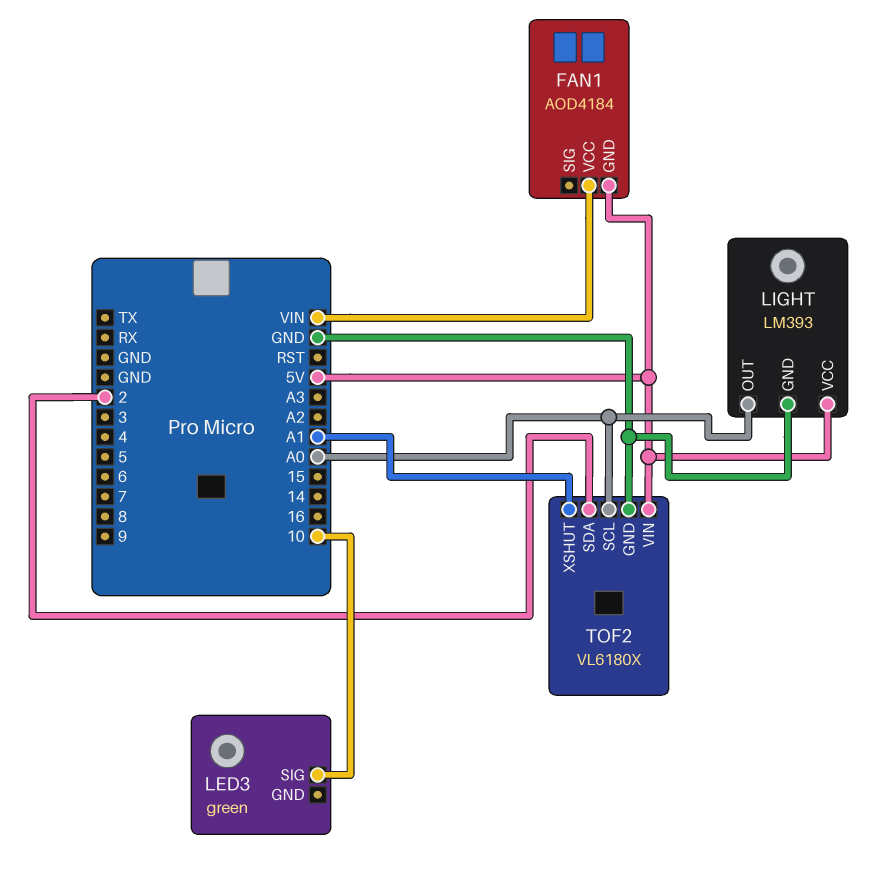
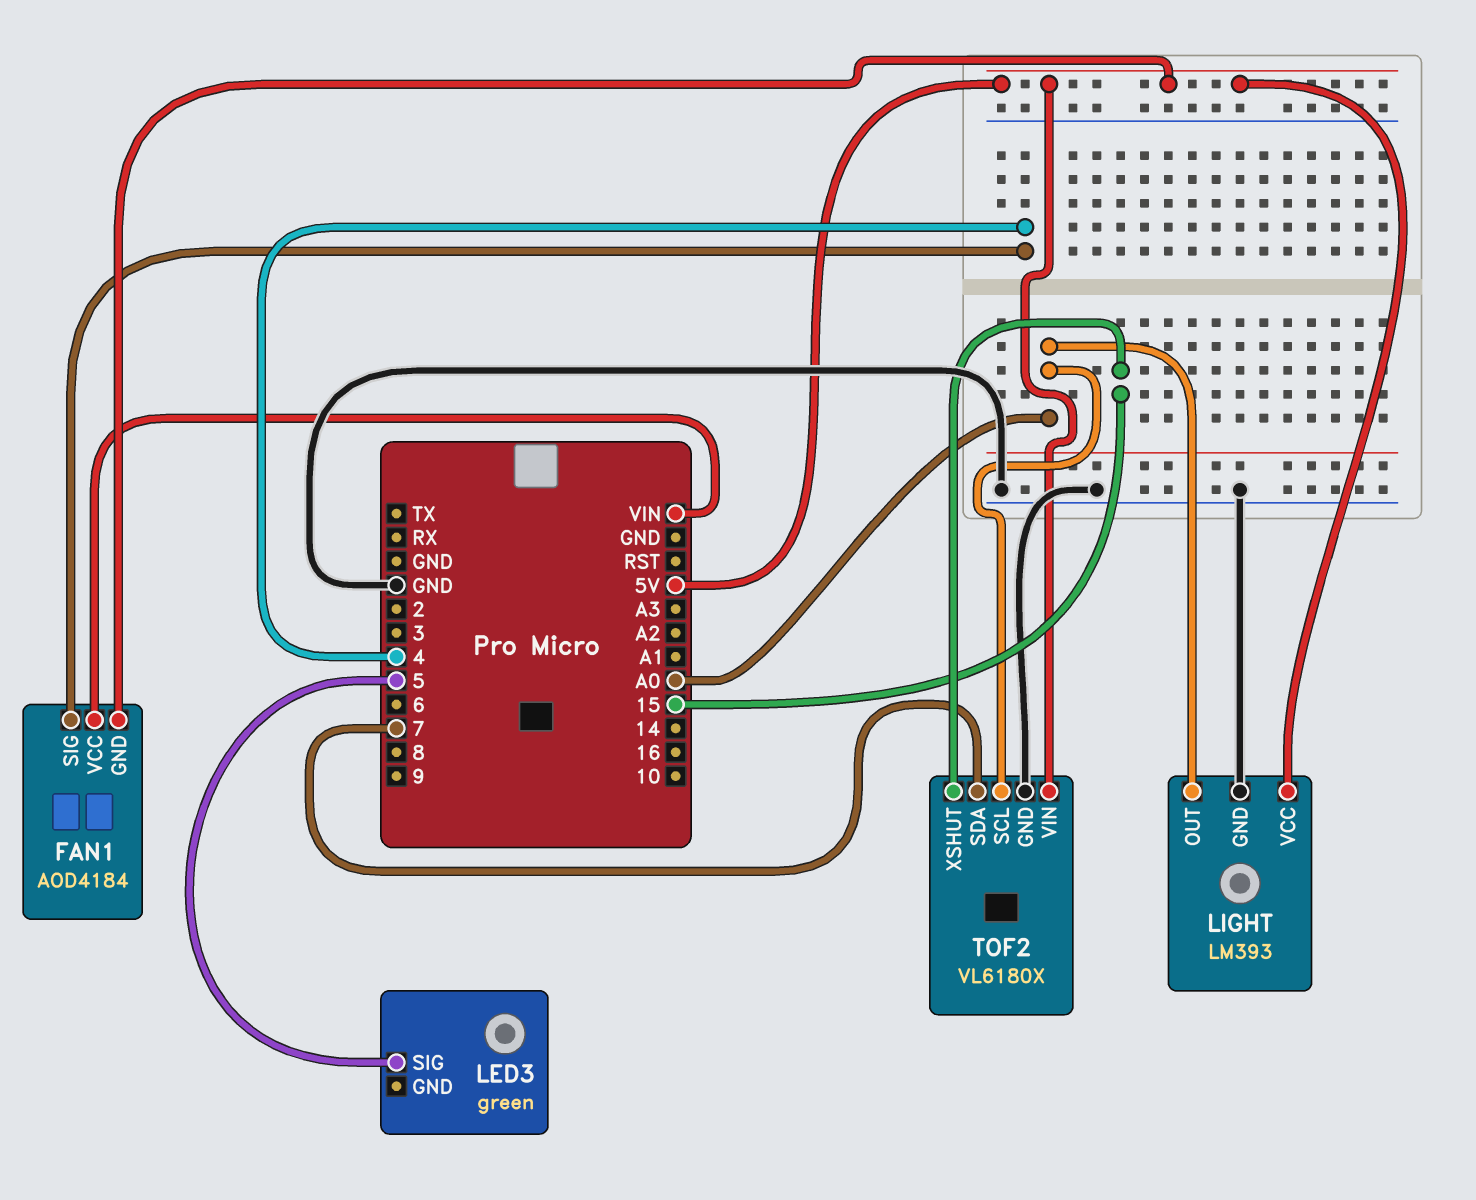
FAN1 pin SIG: none -> 4
LED3 pin SIG: 10 -> 5
TOF2 pin SDA: 2 -> 7
TOF2 pin XSHUT: A1 -> 15

